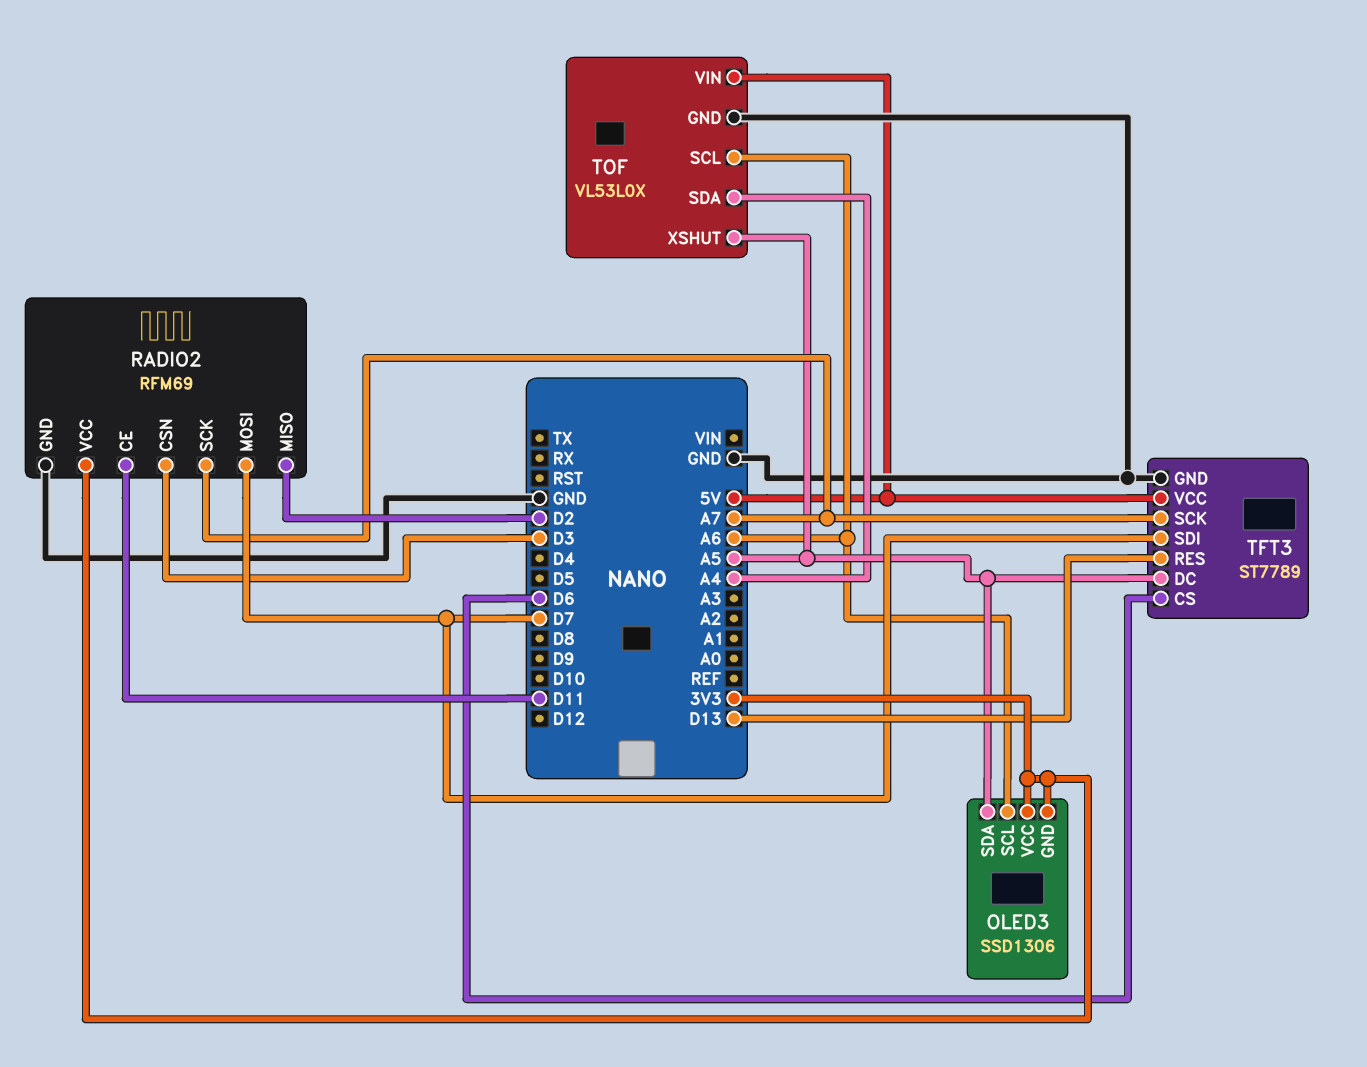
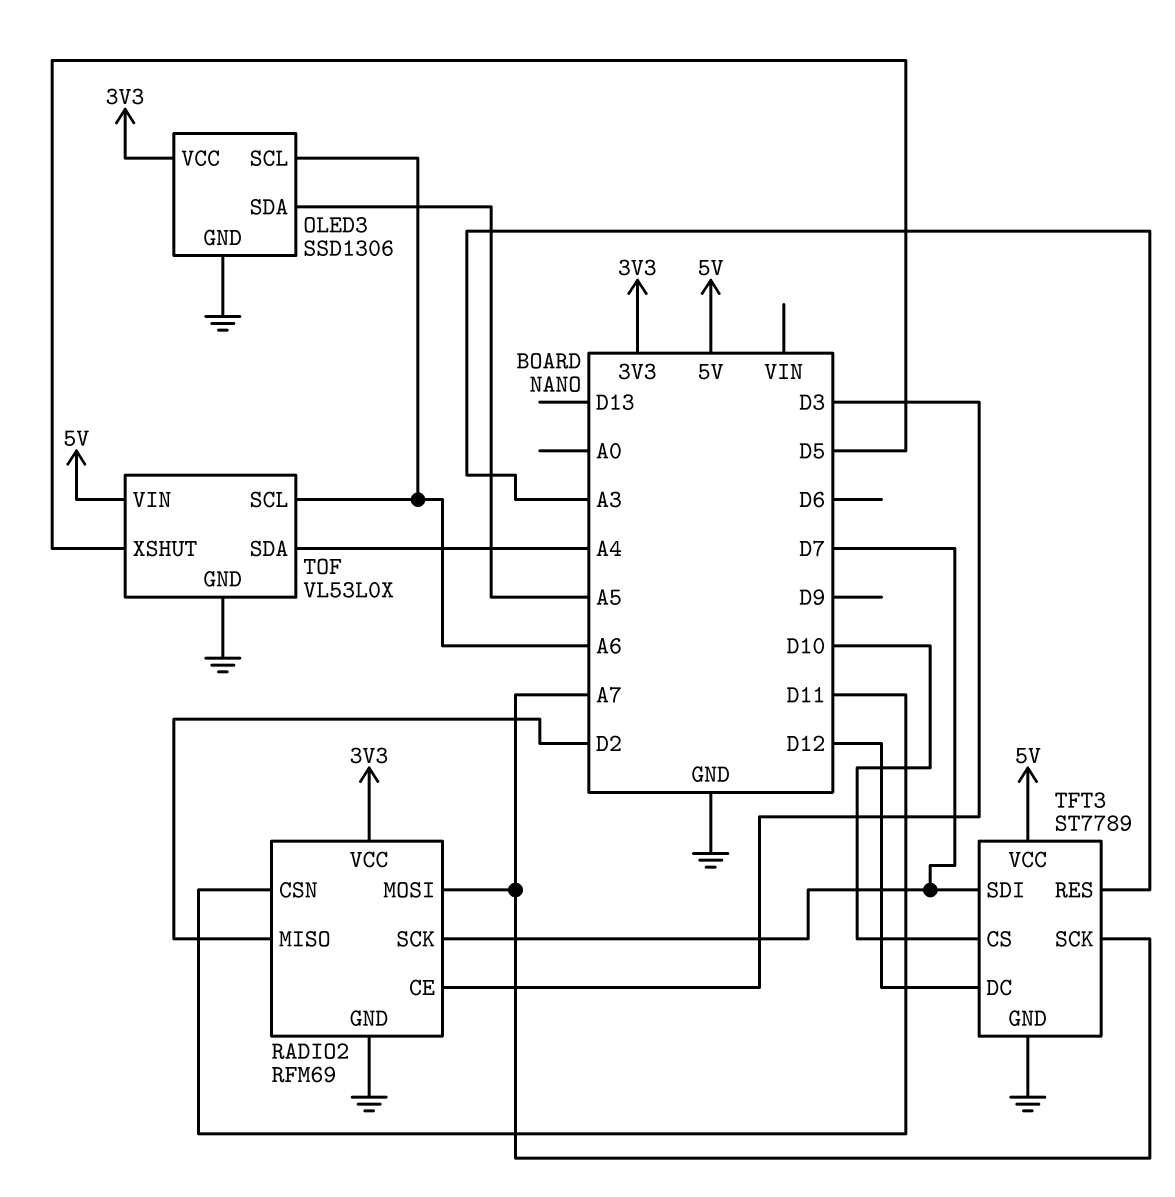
OLED3 pin GND: 3V3 -> GND
RADIO2 pin CE: D11 -> D3
RADIO2 pin CSN: D3 -> D11
RADIO2 pin MOSI: D7 -> A7
RADIO2 pin SCK: A7 -> D7
TFT3 pin CS: D6 -> D10
TFT3 pin DC: A5 -> D12
TFT3 pin RES: D13 -> A3
TOF pin XSHUT: A5 -> D5

